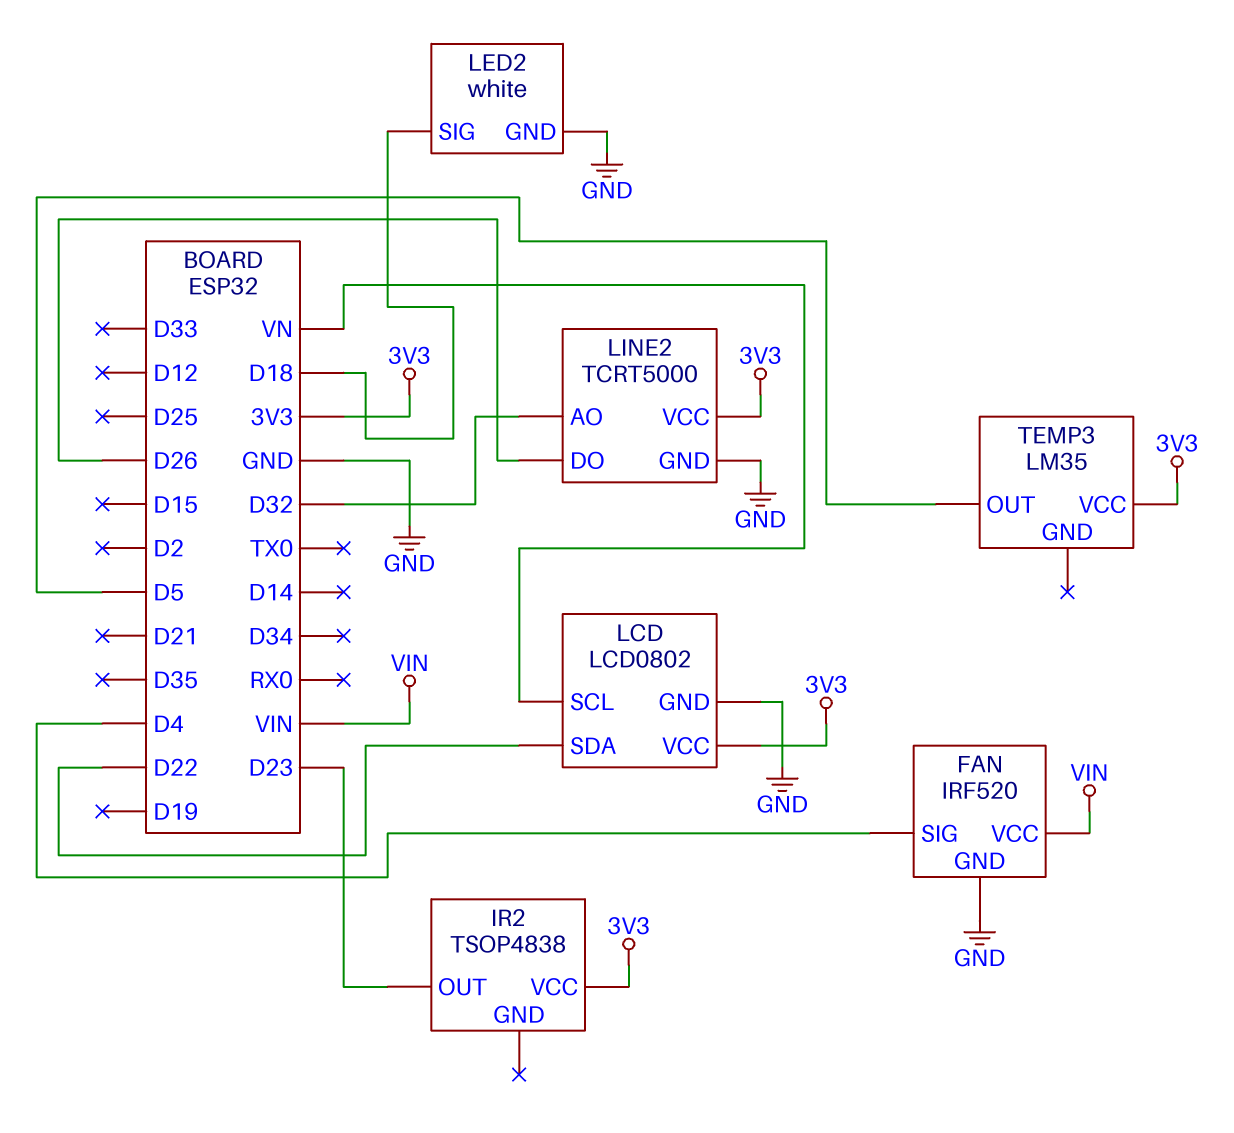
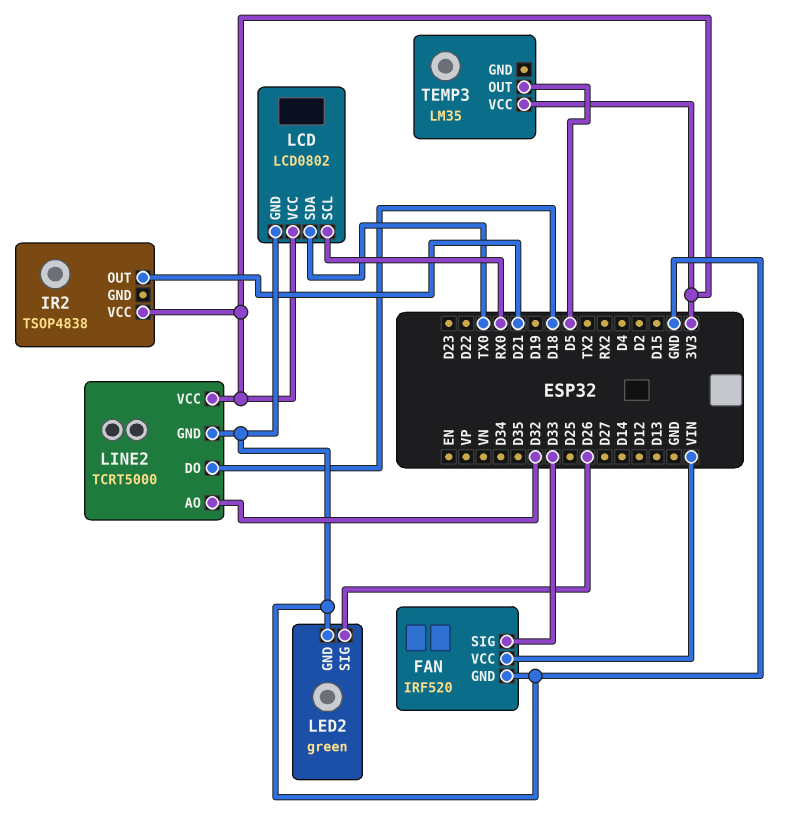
FAN pin SIG: D4 -> D33
IR2 pin OUT: D23 -> D21
LCD pin SCL: VN -> RX0
LCD pin SDA: D22 -> TX0
LED2: white -> green
LED2 pin SIG: D18 -> D26
LINE2 pin DO: D26 -> D18

